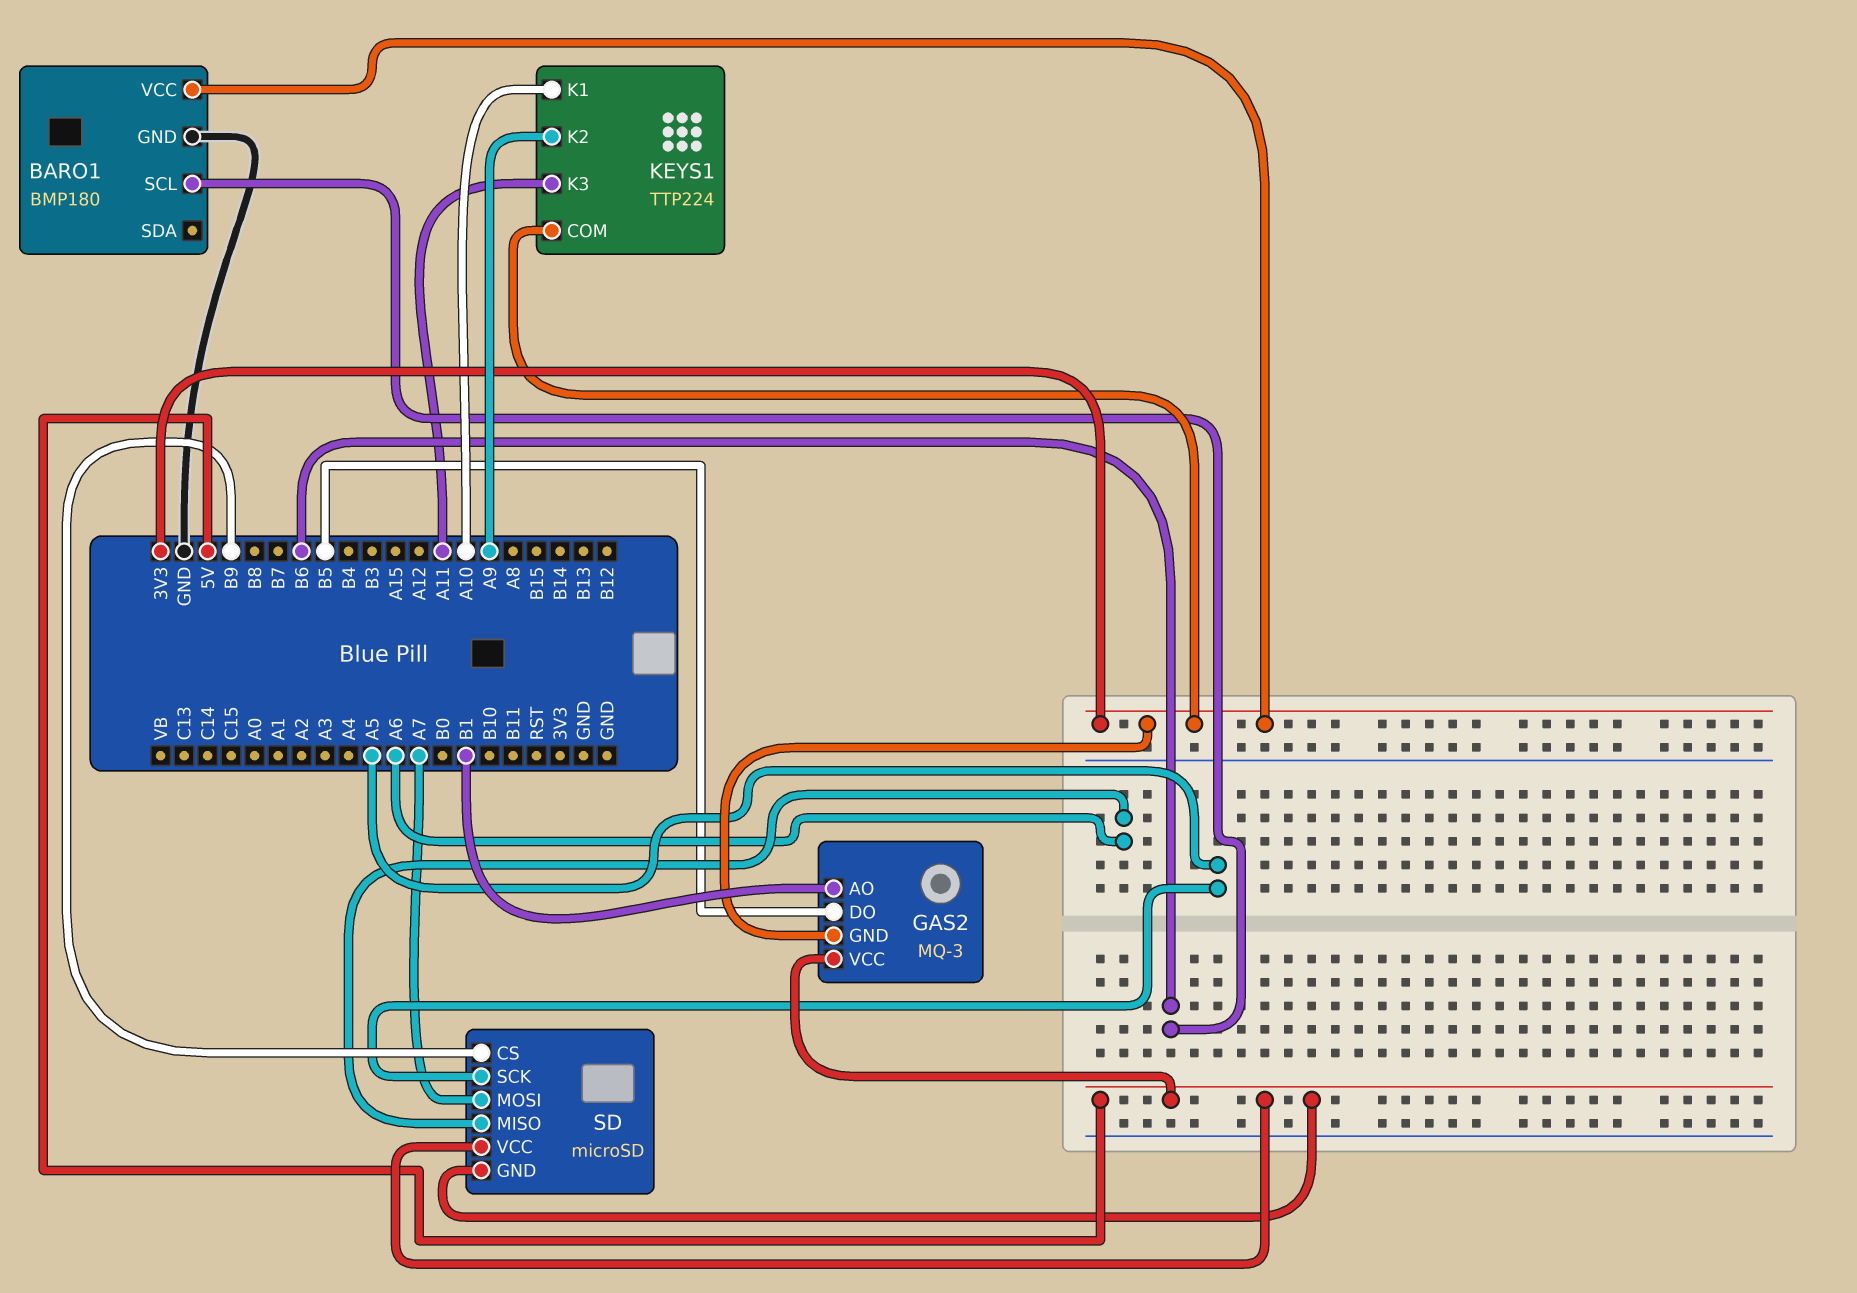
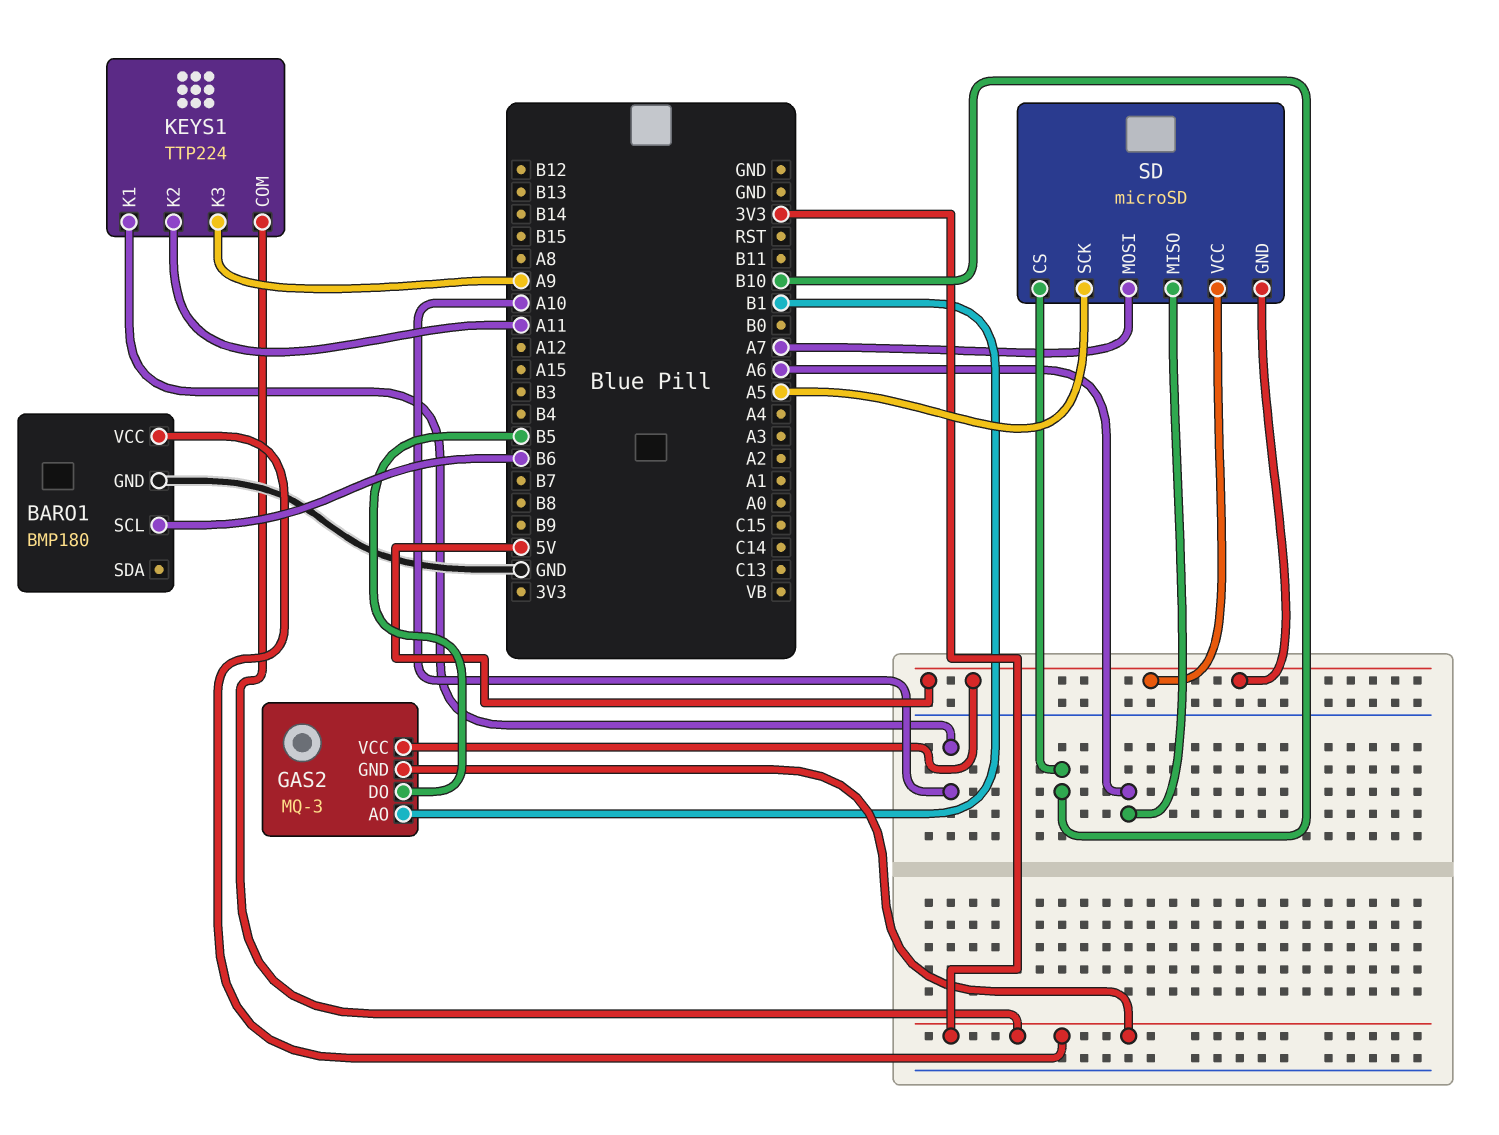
KEYS1 pin K2: A9 -> A11
KEYS1 pin K3: A11 -> A9
SD pin CS: B9 -> B10

